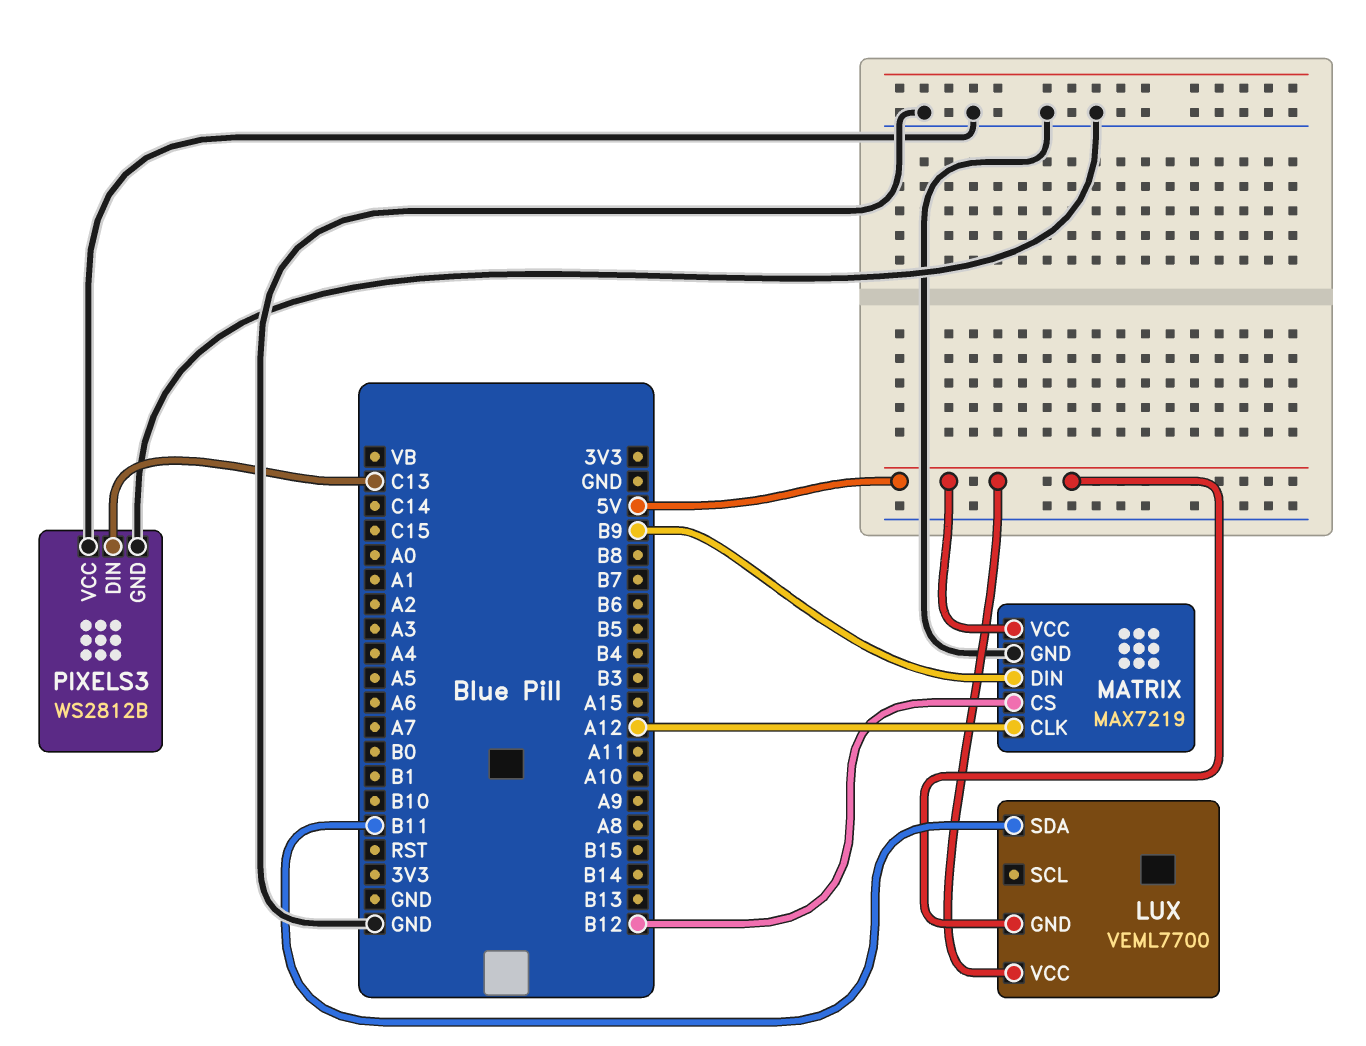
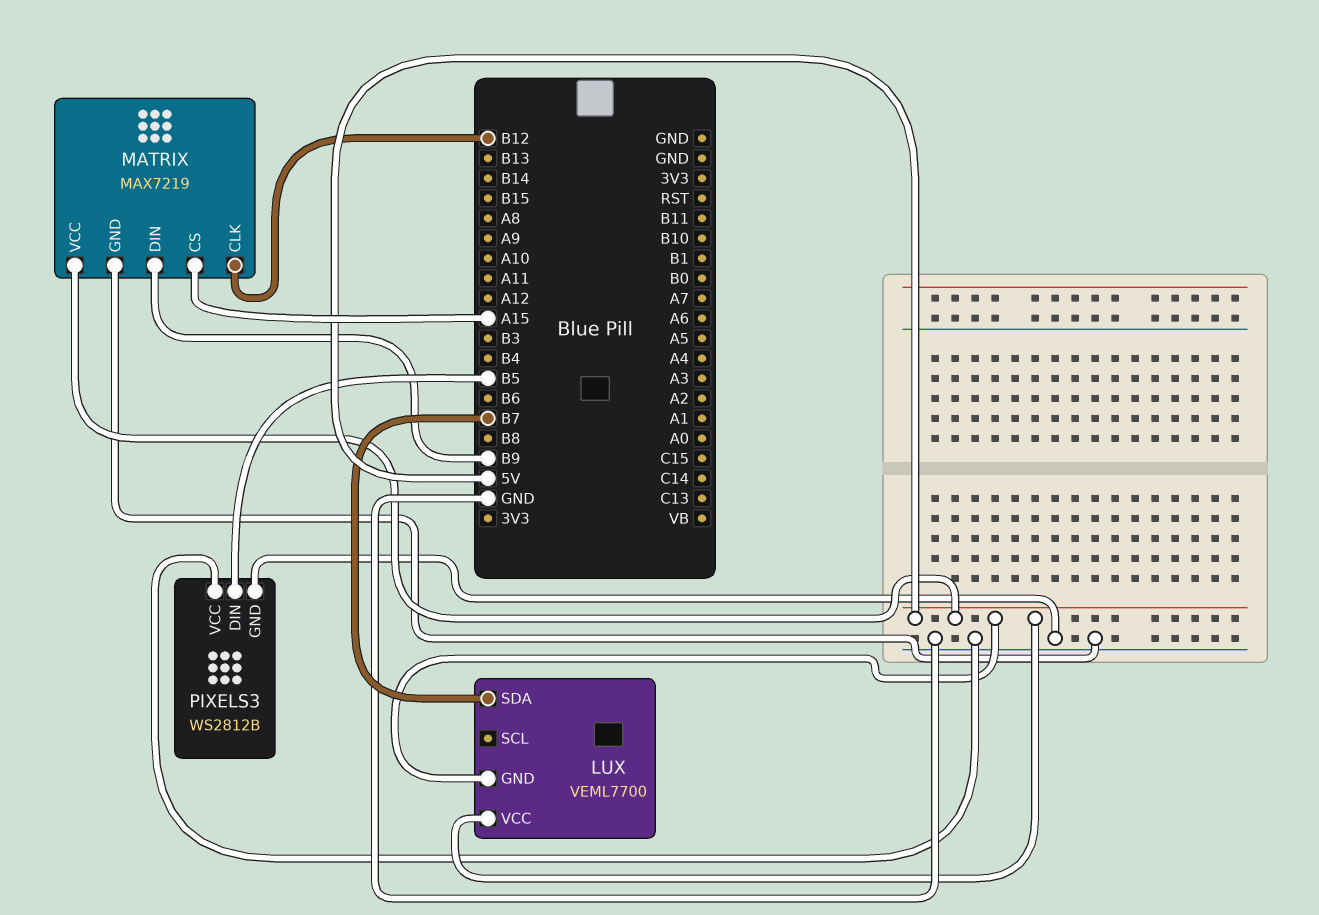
LUX pin SDA: B11 -> B7
MATRIX pin CLK: A12 -> B12
MATRIX pin CS: B12 -> A15
PIXELS3 pin DIN: C13 -> B5

